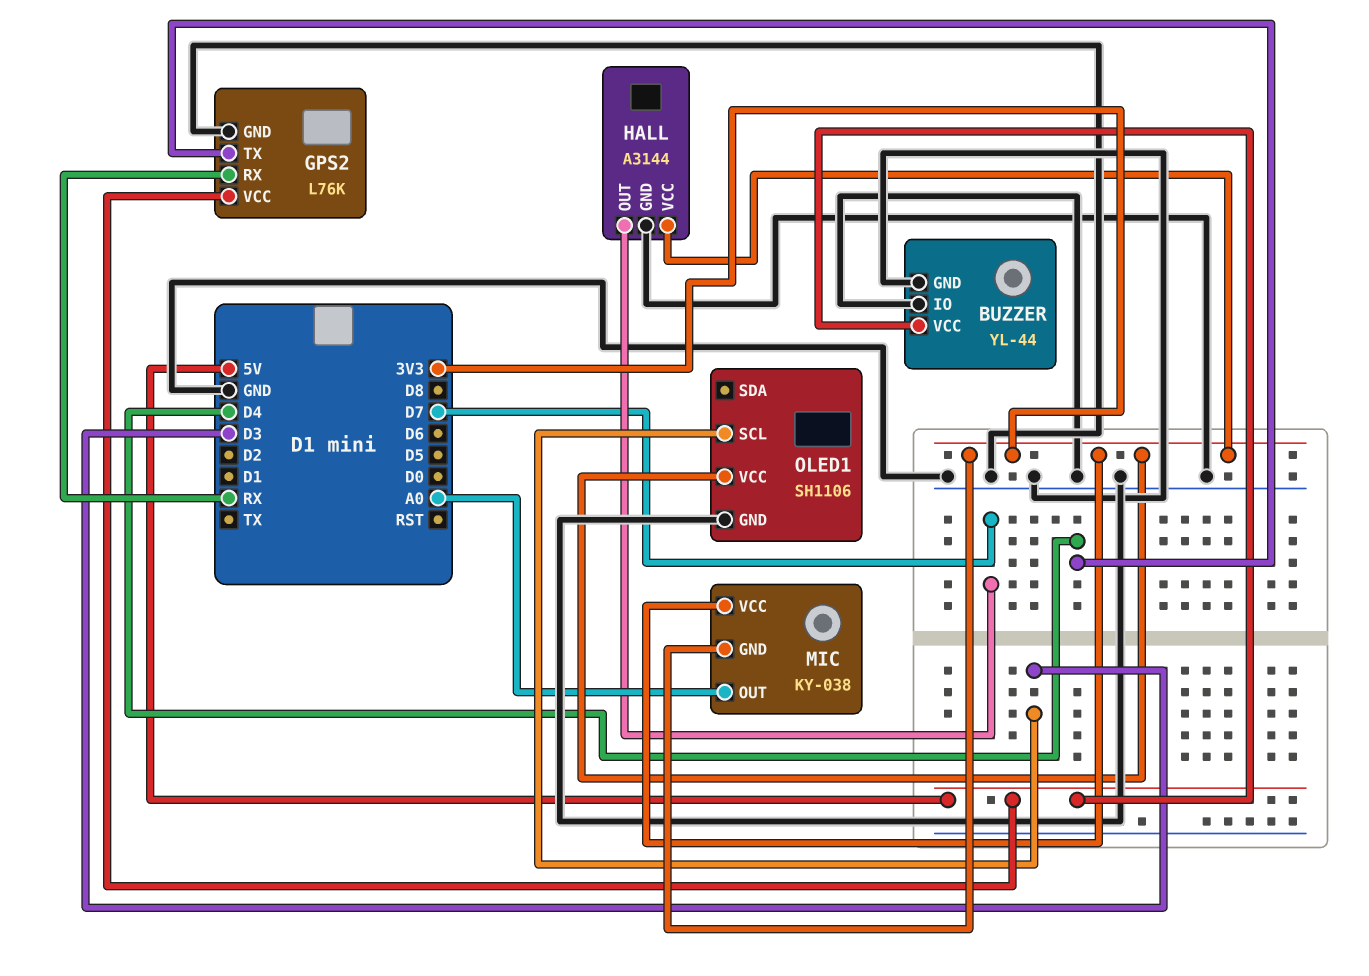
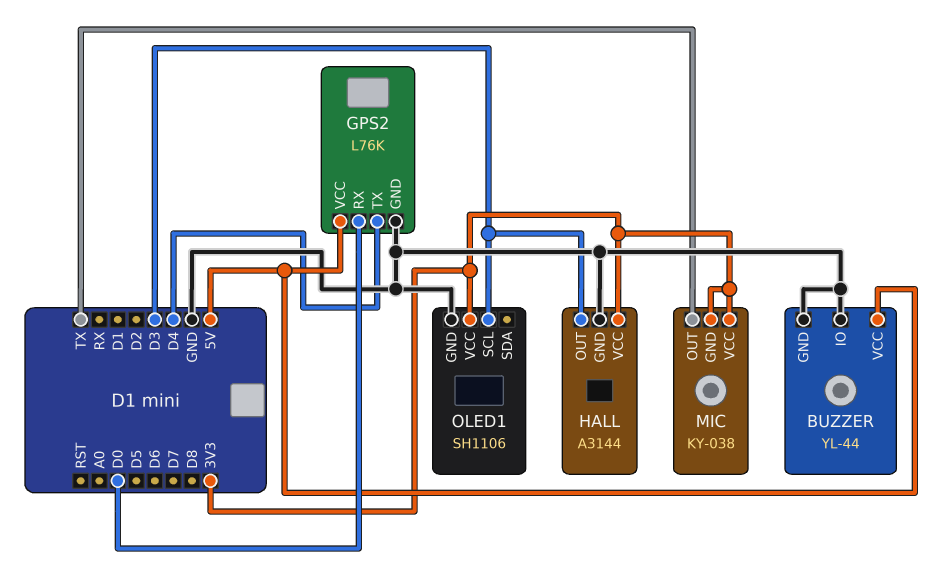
GPS2 pin RX: RX -> D0
HALL pin OUT: D7 -> D3
MIC pin OUT: A0 -> TX

